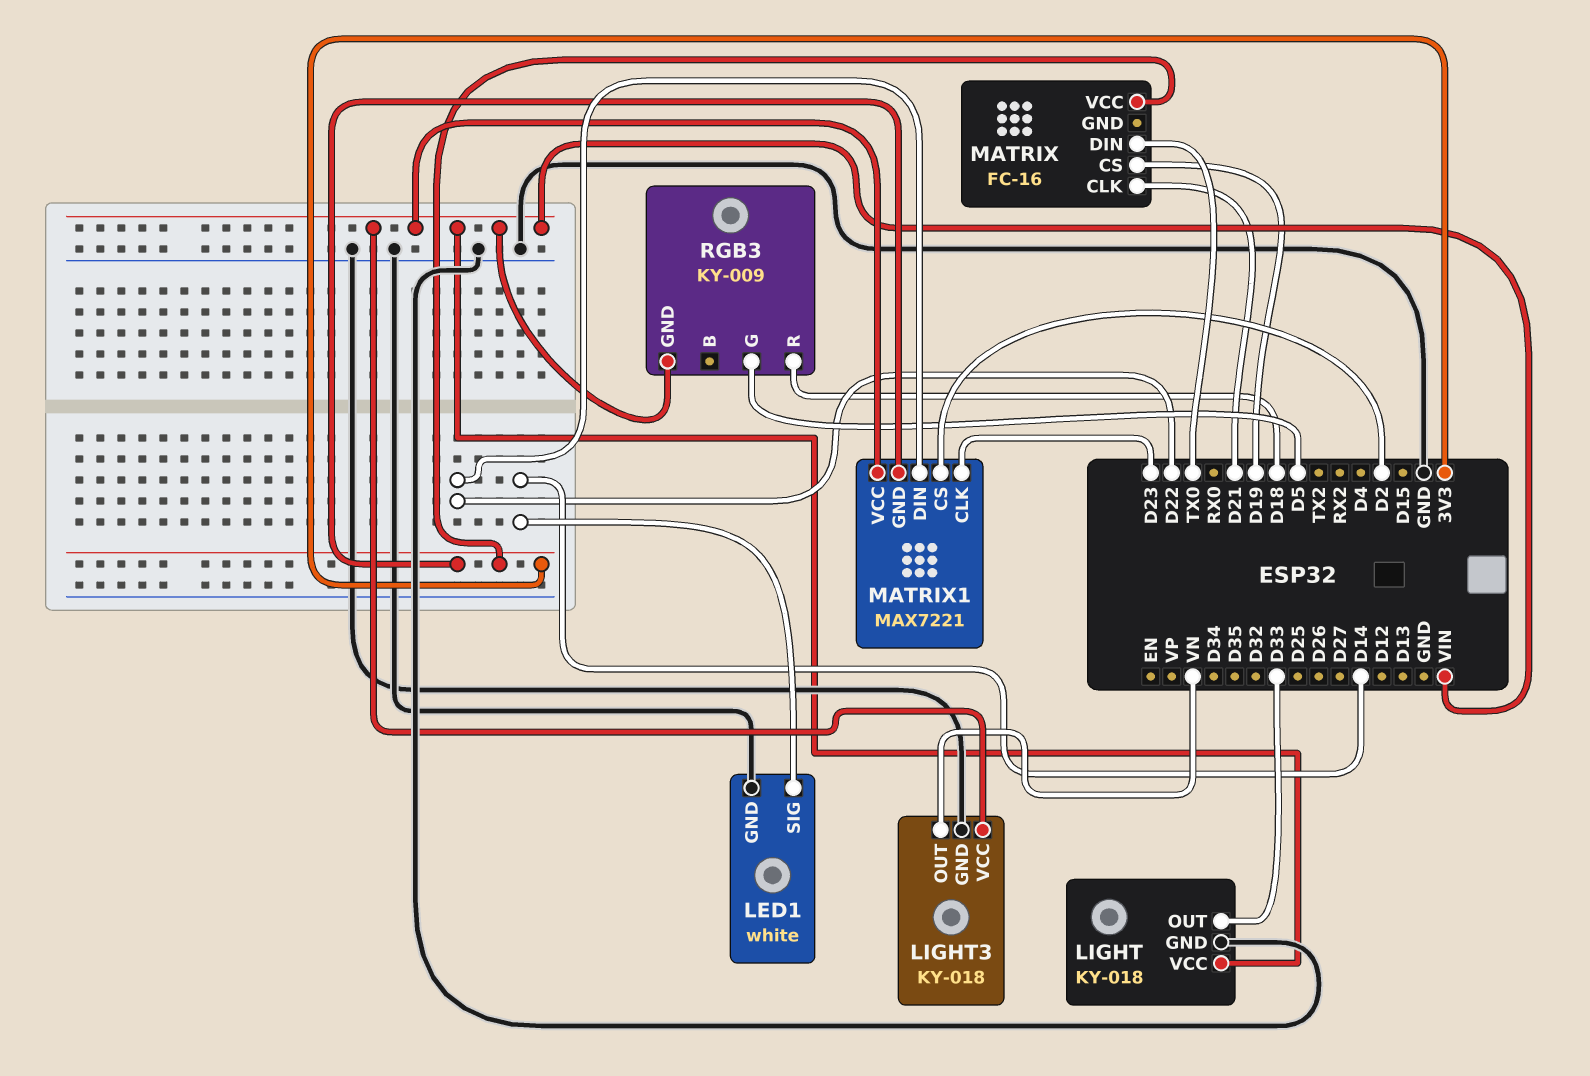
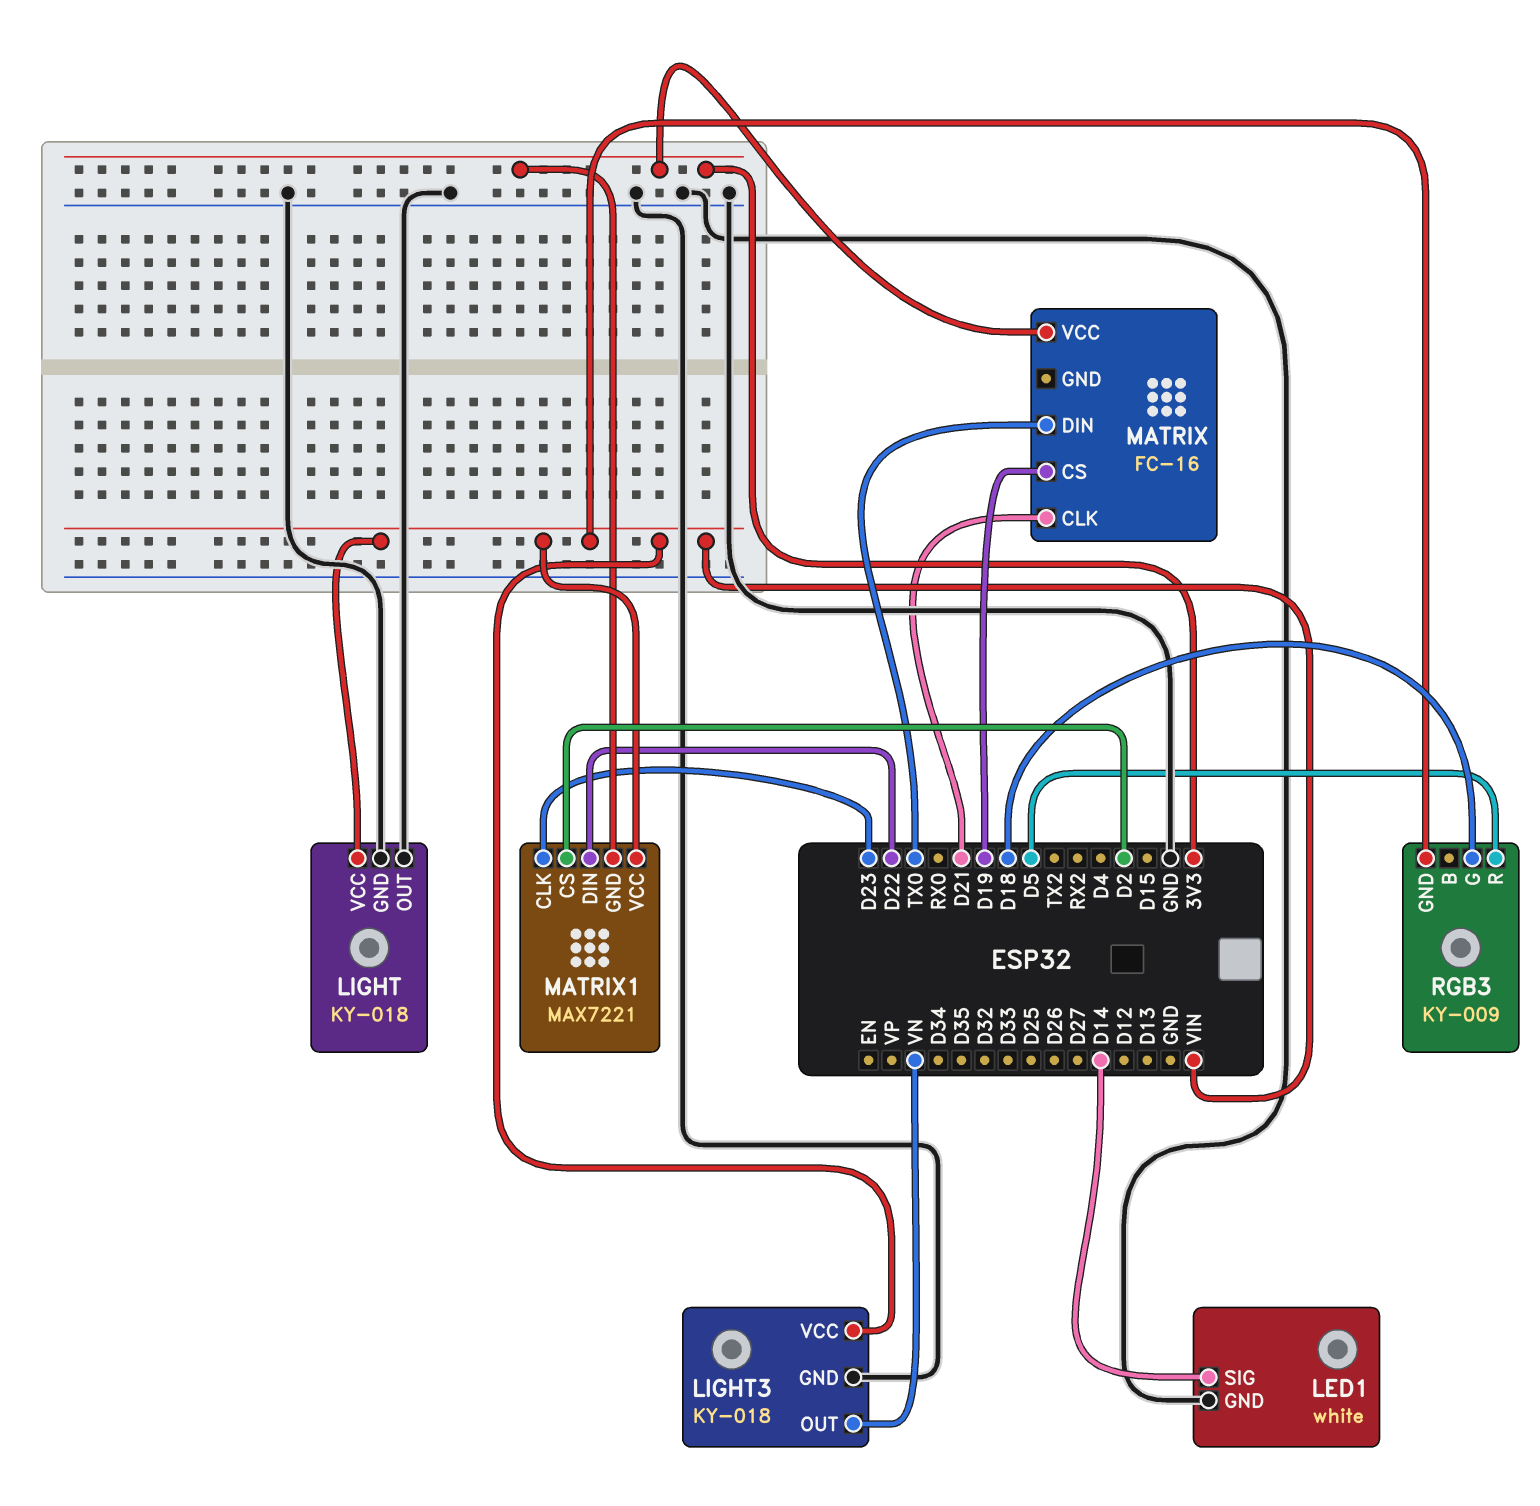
LIGHT pin OUT: D33 -> GND
RGB3 pin G: D5 -> D18
RGB3 pin R: D18 -> D5

